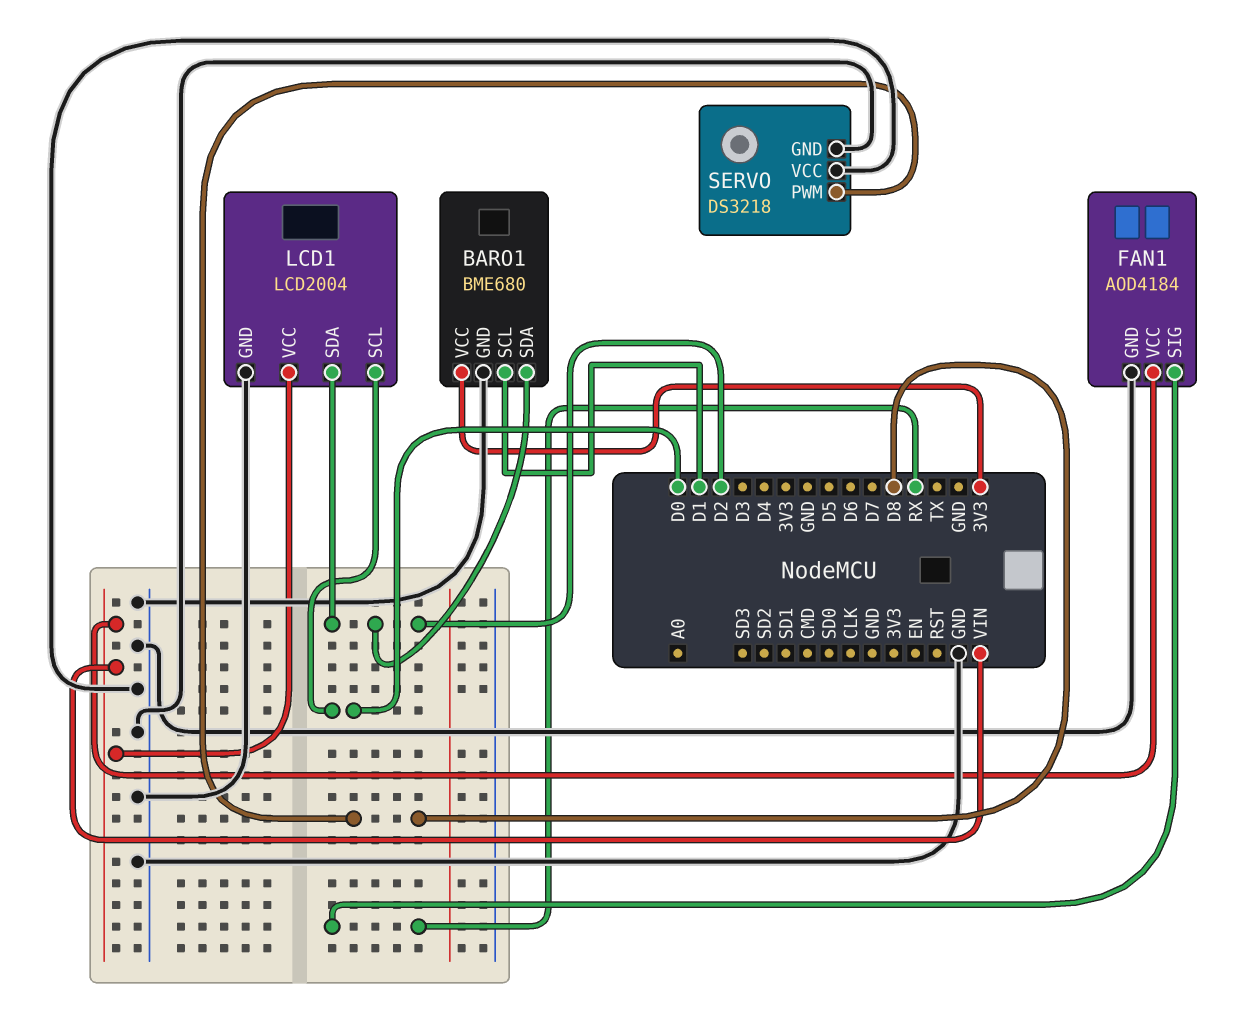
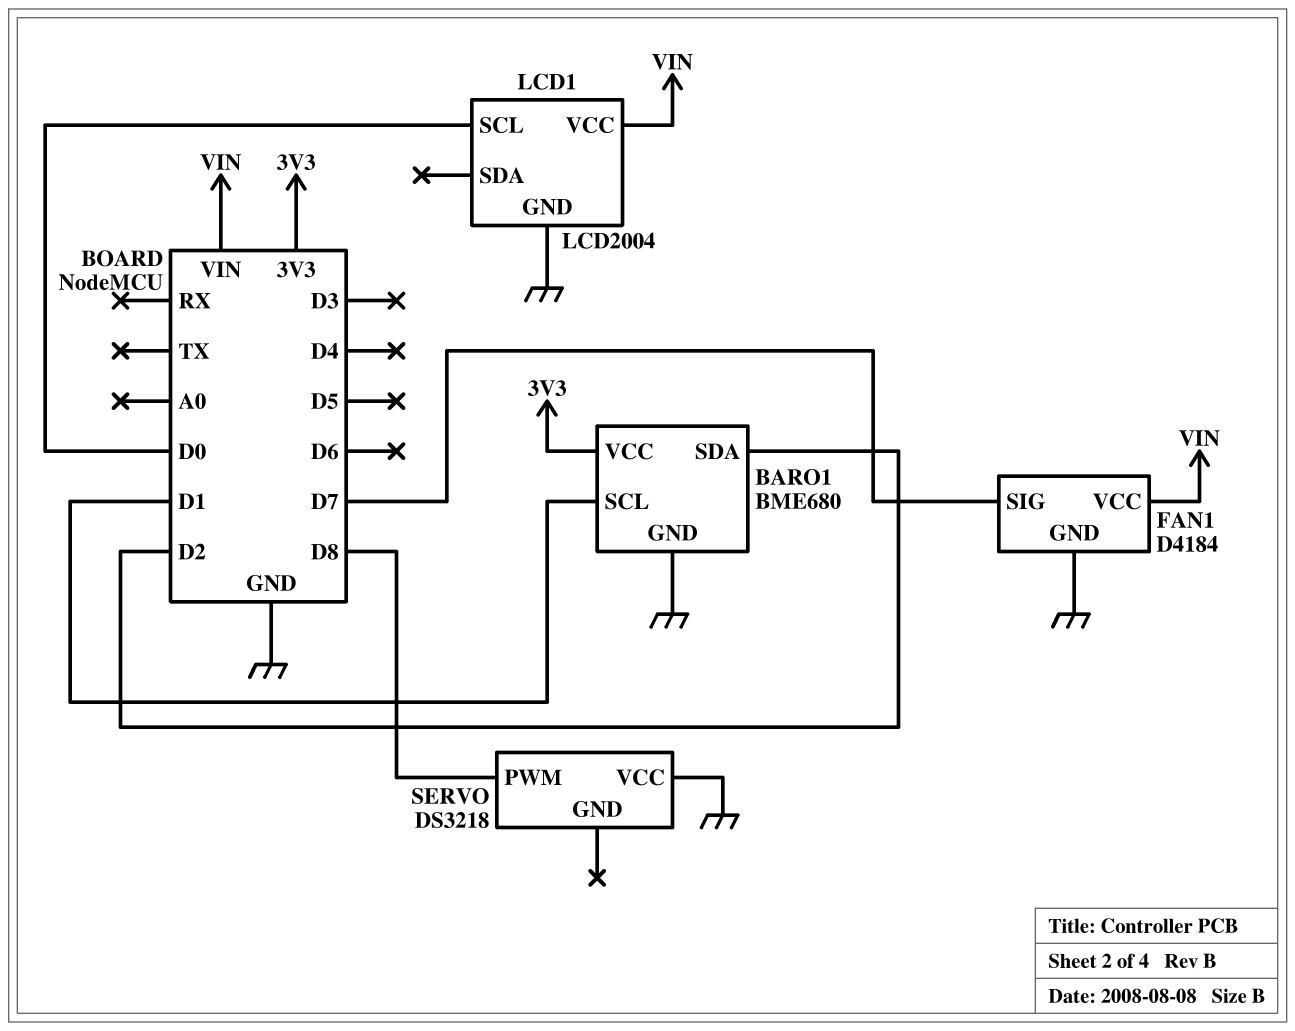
FAN1: AOD4184 -> D4184
FAN1 pin SIG: RX -> D7
LCD1 pin SDA: D2 -> none
SERVO pin GND: GND -> none

